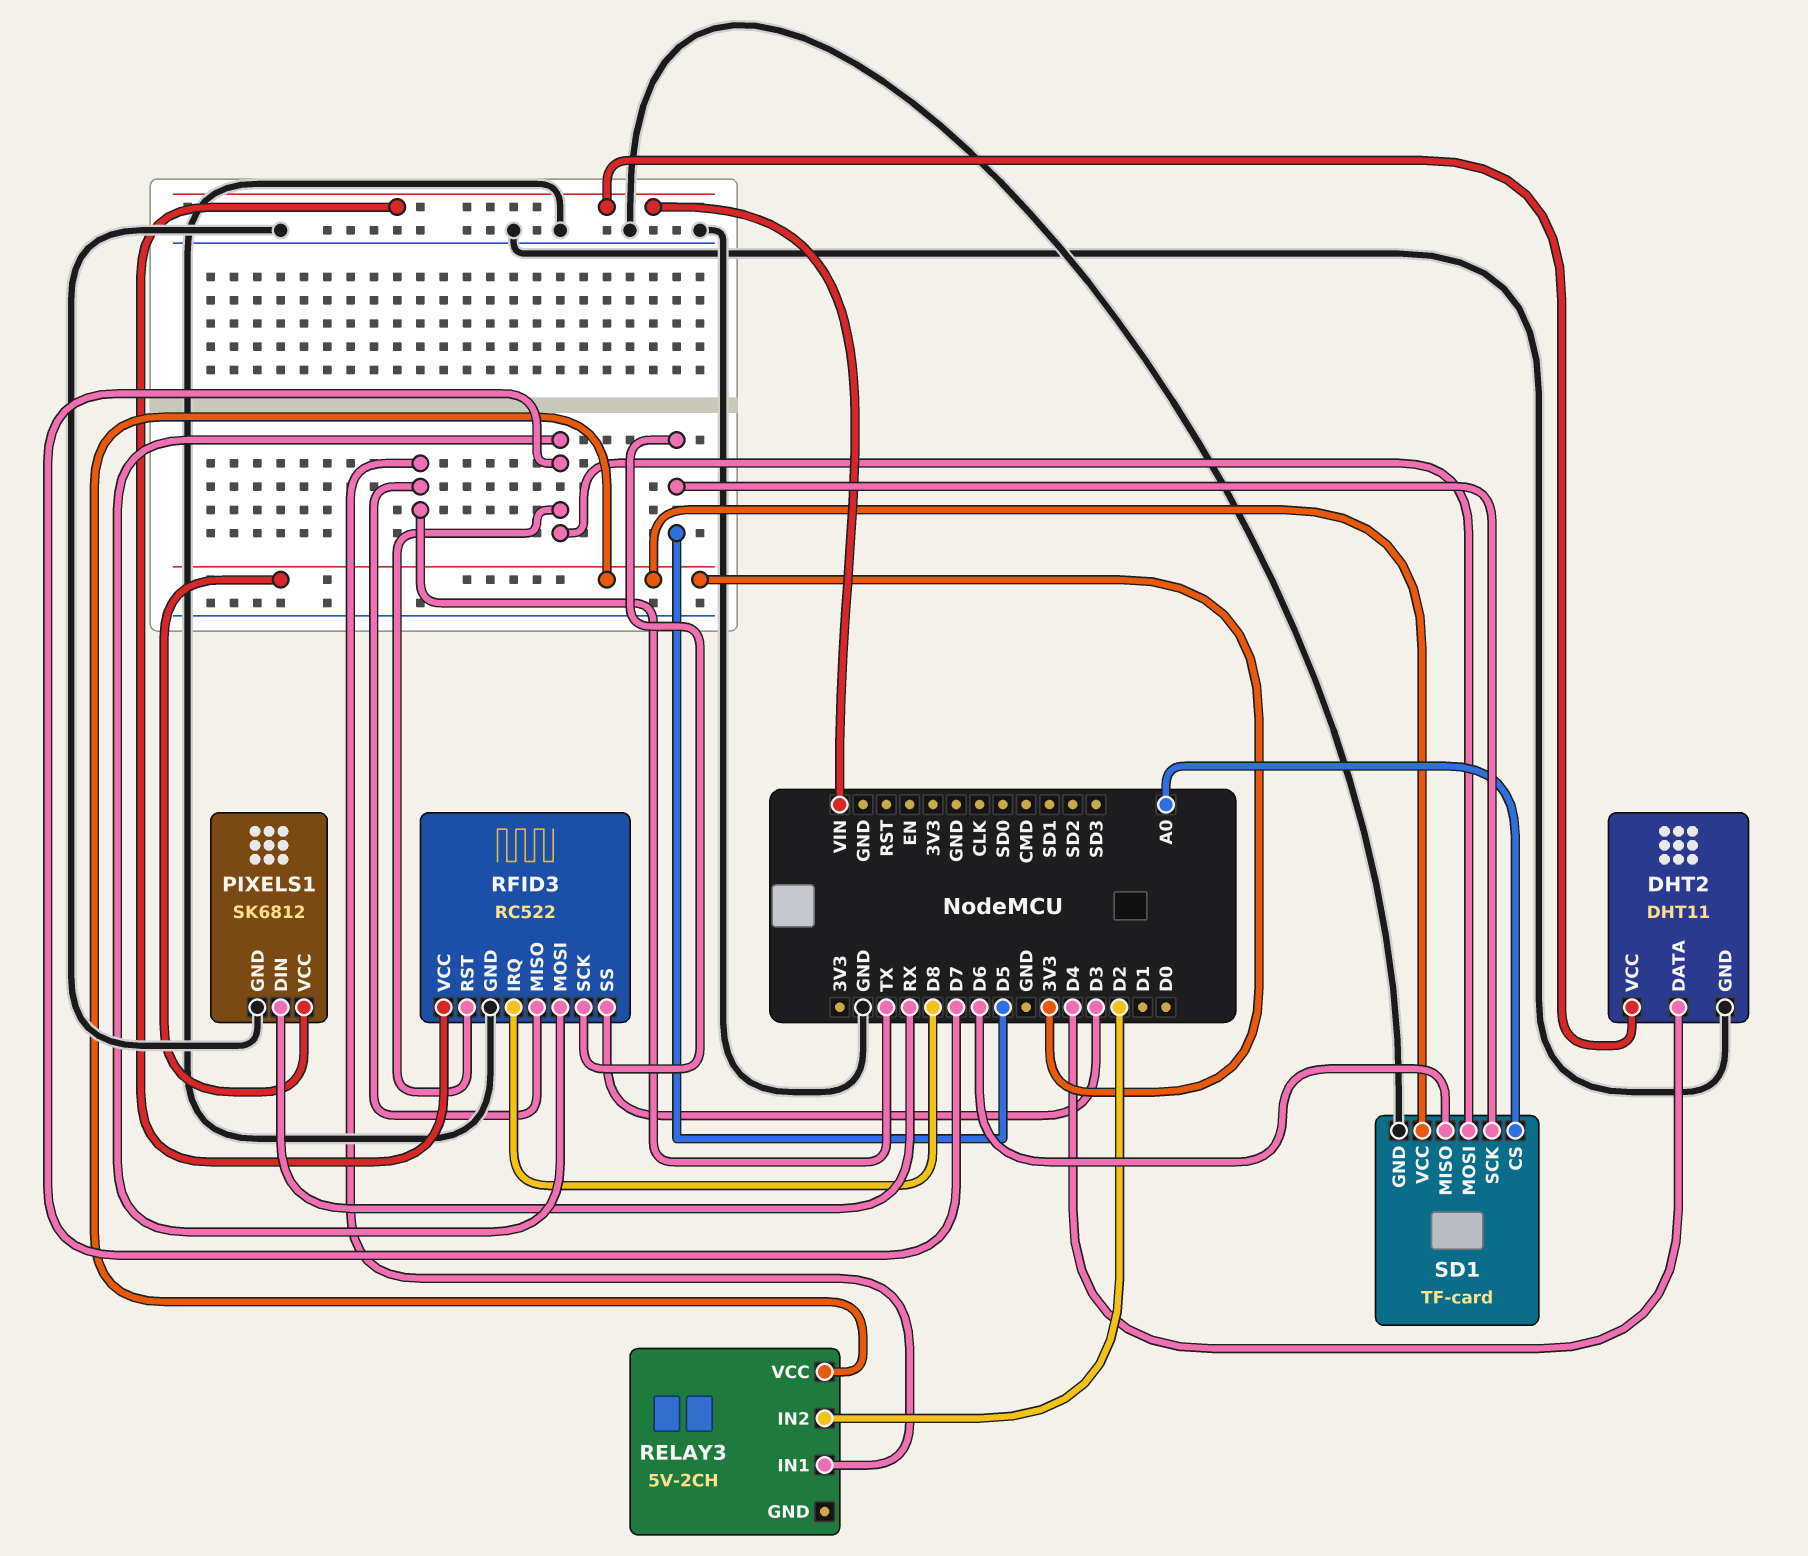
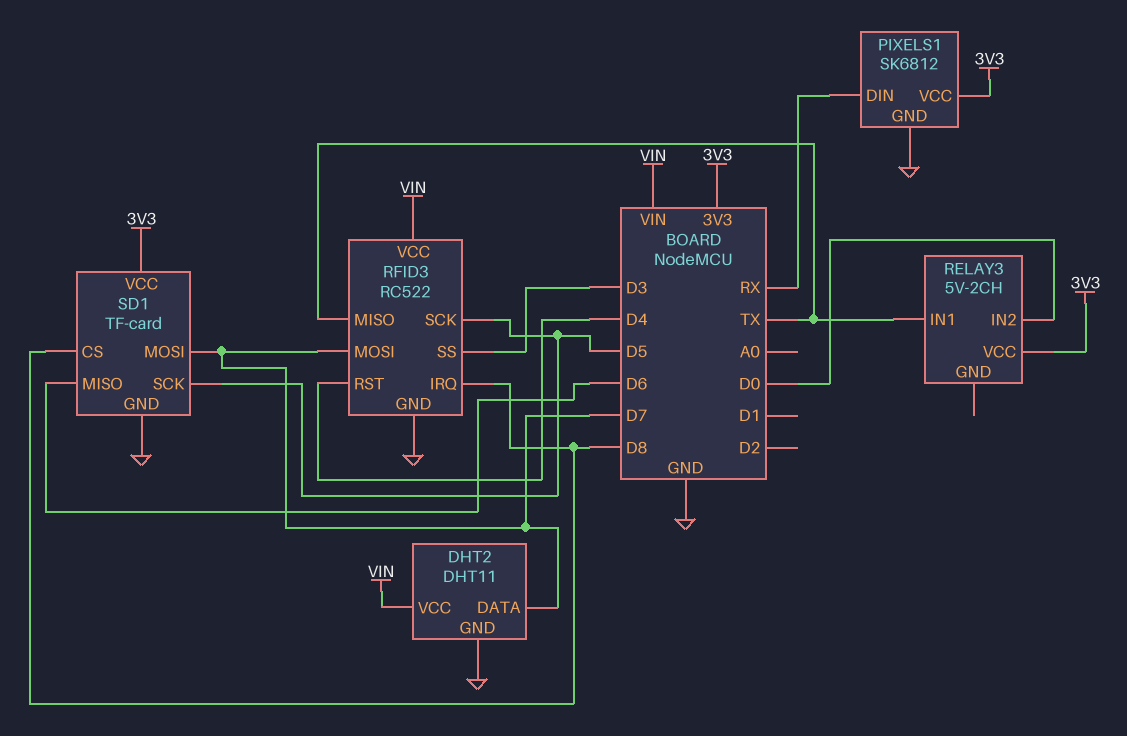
DHT2 pin DATA: D4 -> D7
RELAY3 pin IN2: D2 -> D0
RFID3 pin RST: D7 -> D4
SD1 pin CS: A0 -> D8

